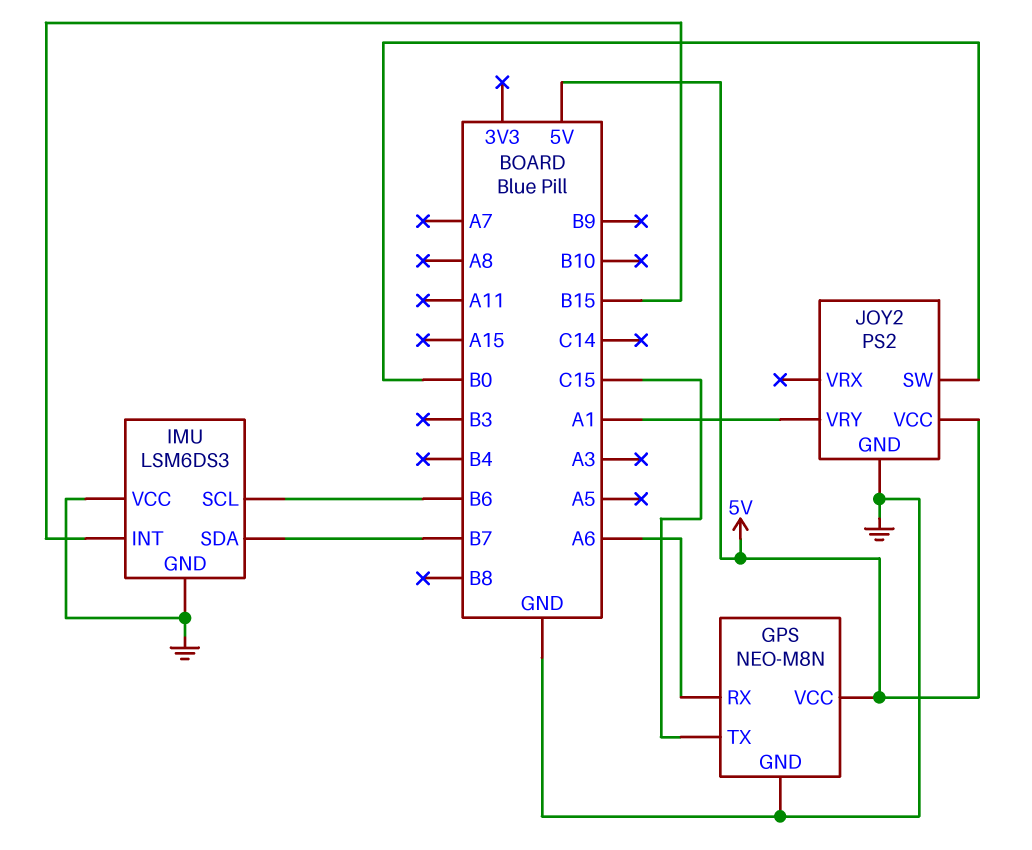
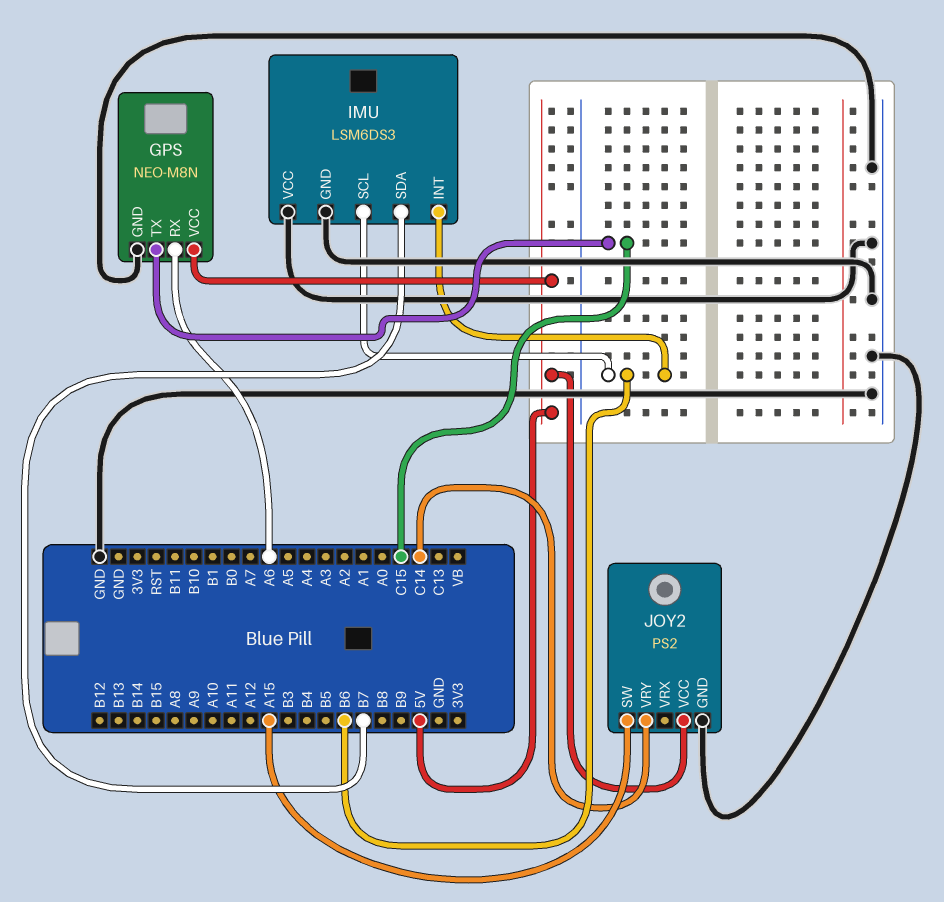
IMU pin INT: B15 -> B6
JOY2 pin SW: B0 -> A15
JOY2 pin VRY: A1 -> C14

